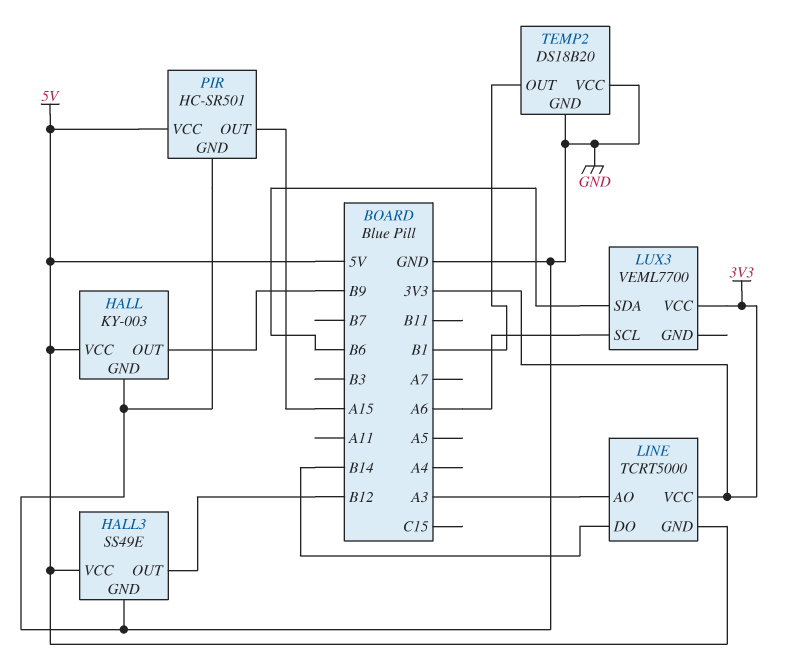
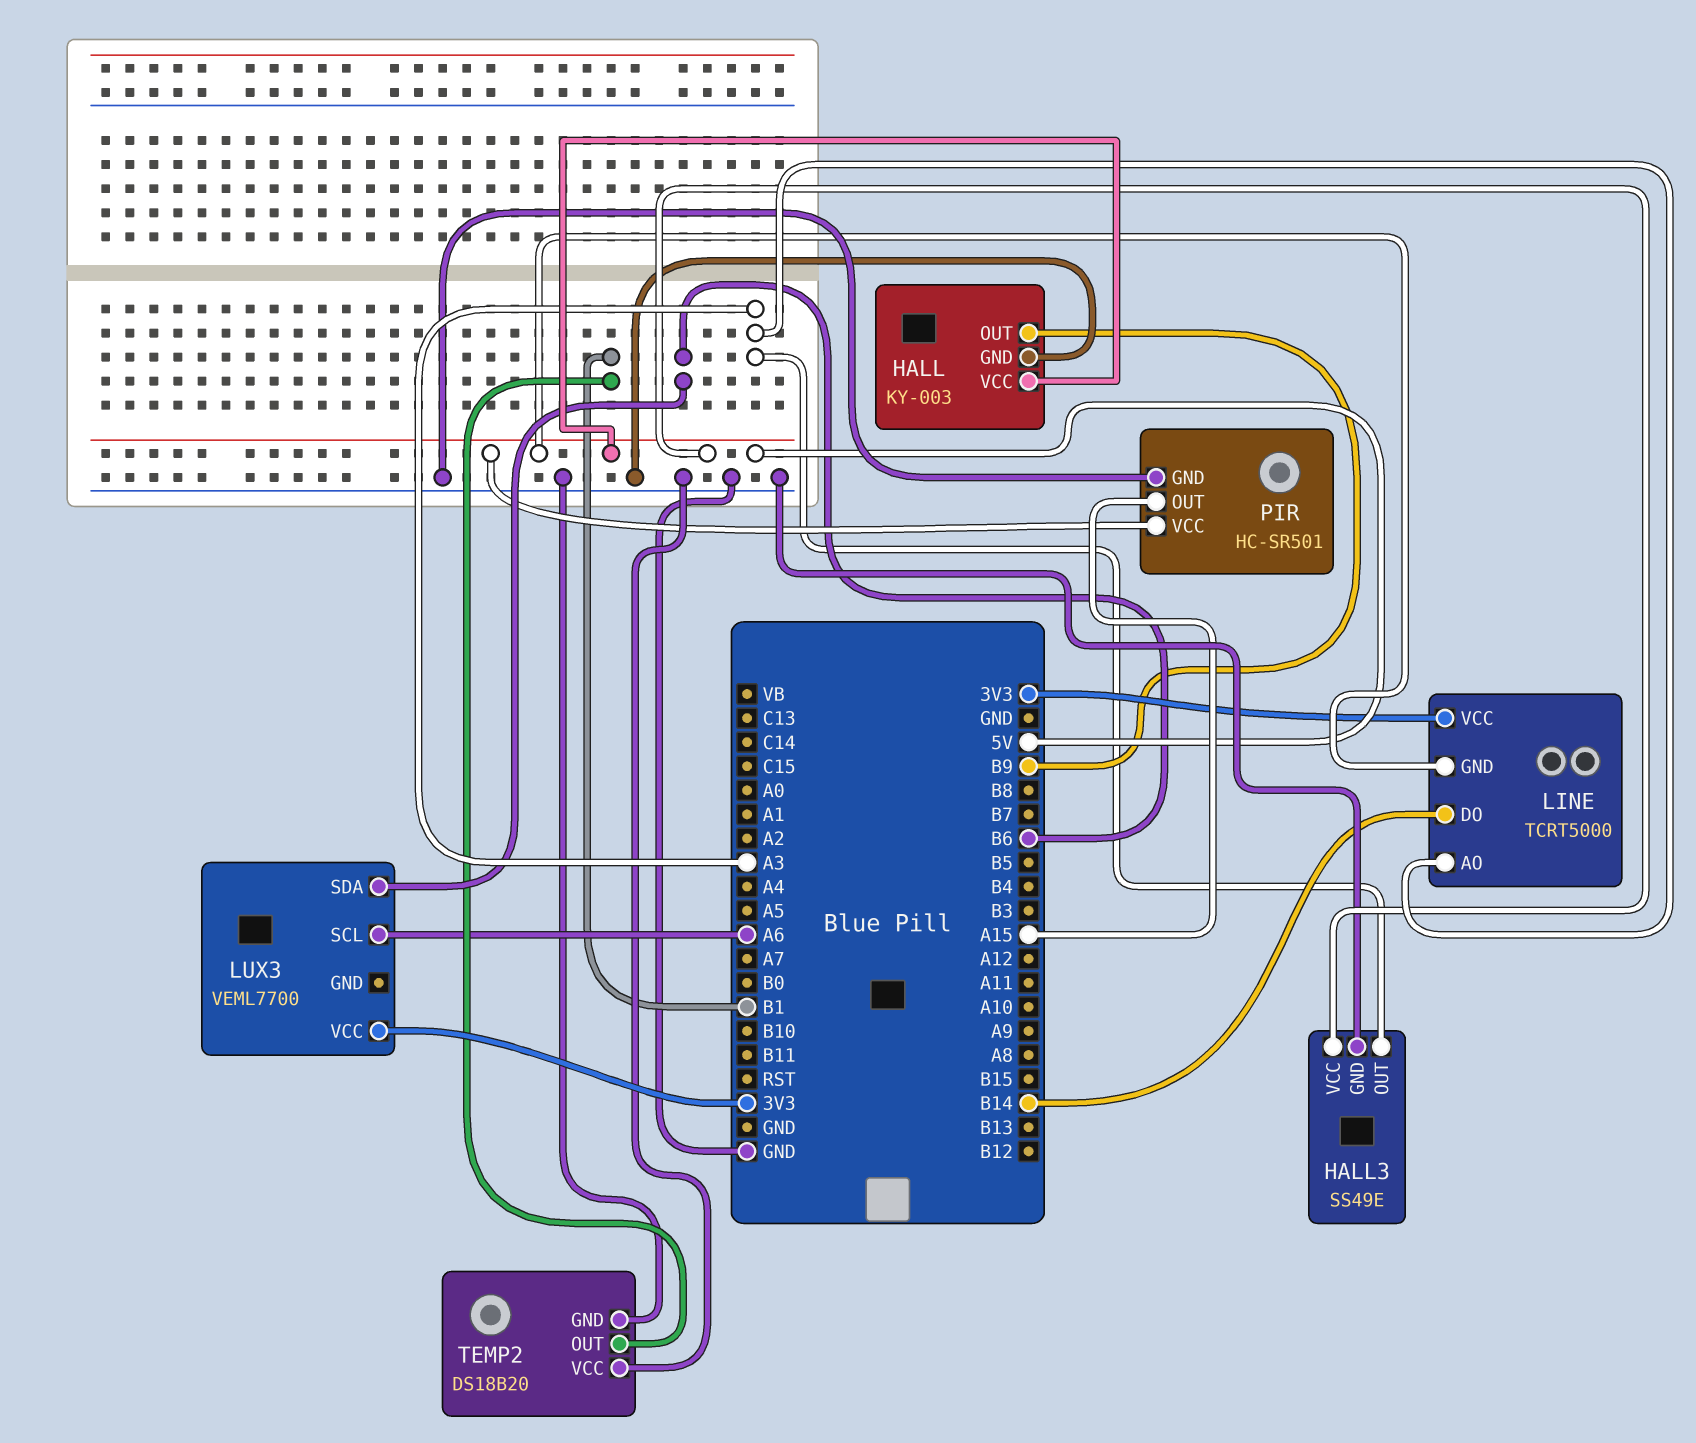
HALL3 pin OUT: B12 -> A3

